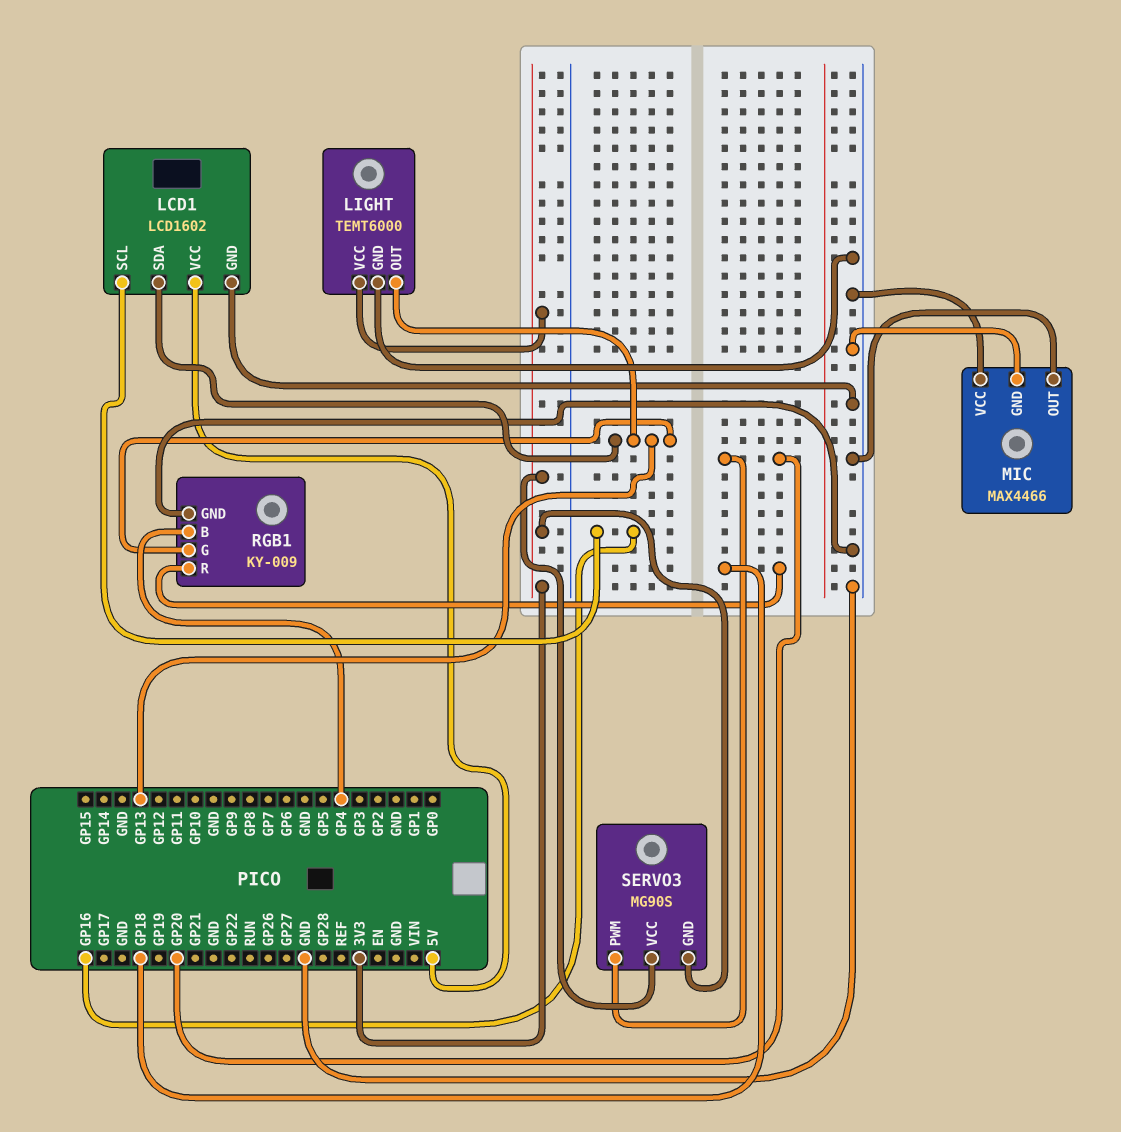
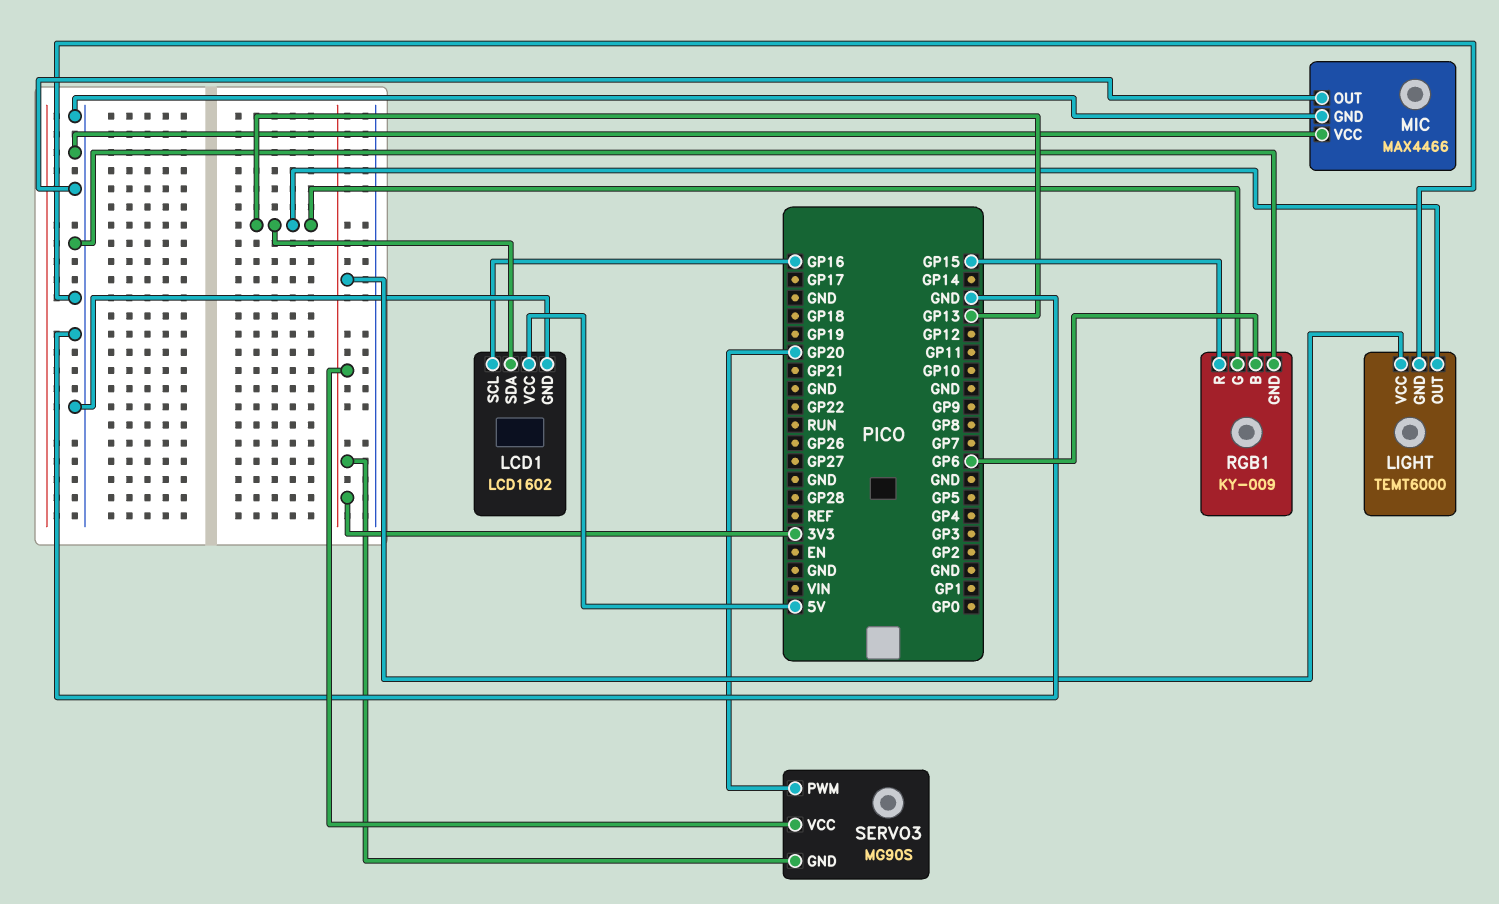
RGB1 pin B: GP4 -> GP6
RGB1 pin R: GP18 -> GP15

